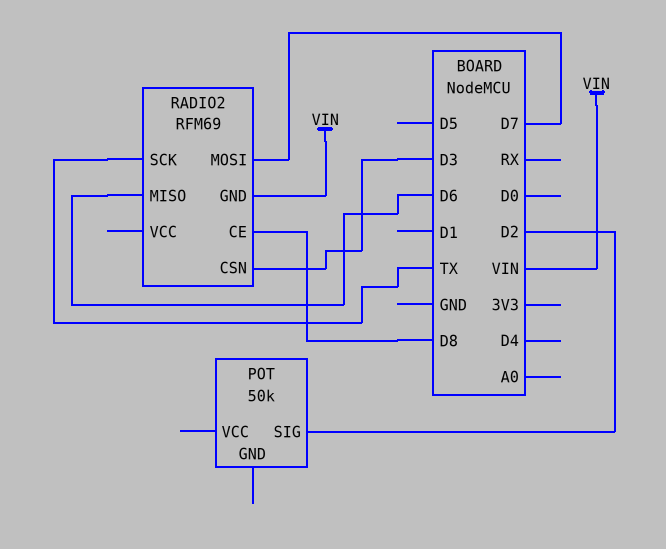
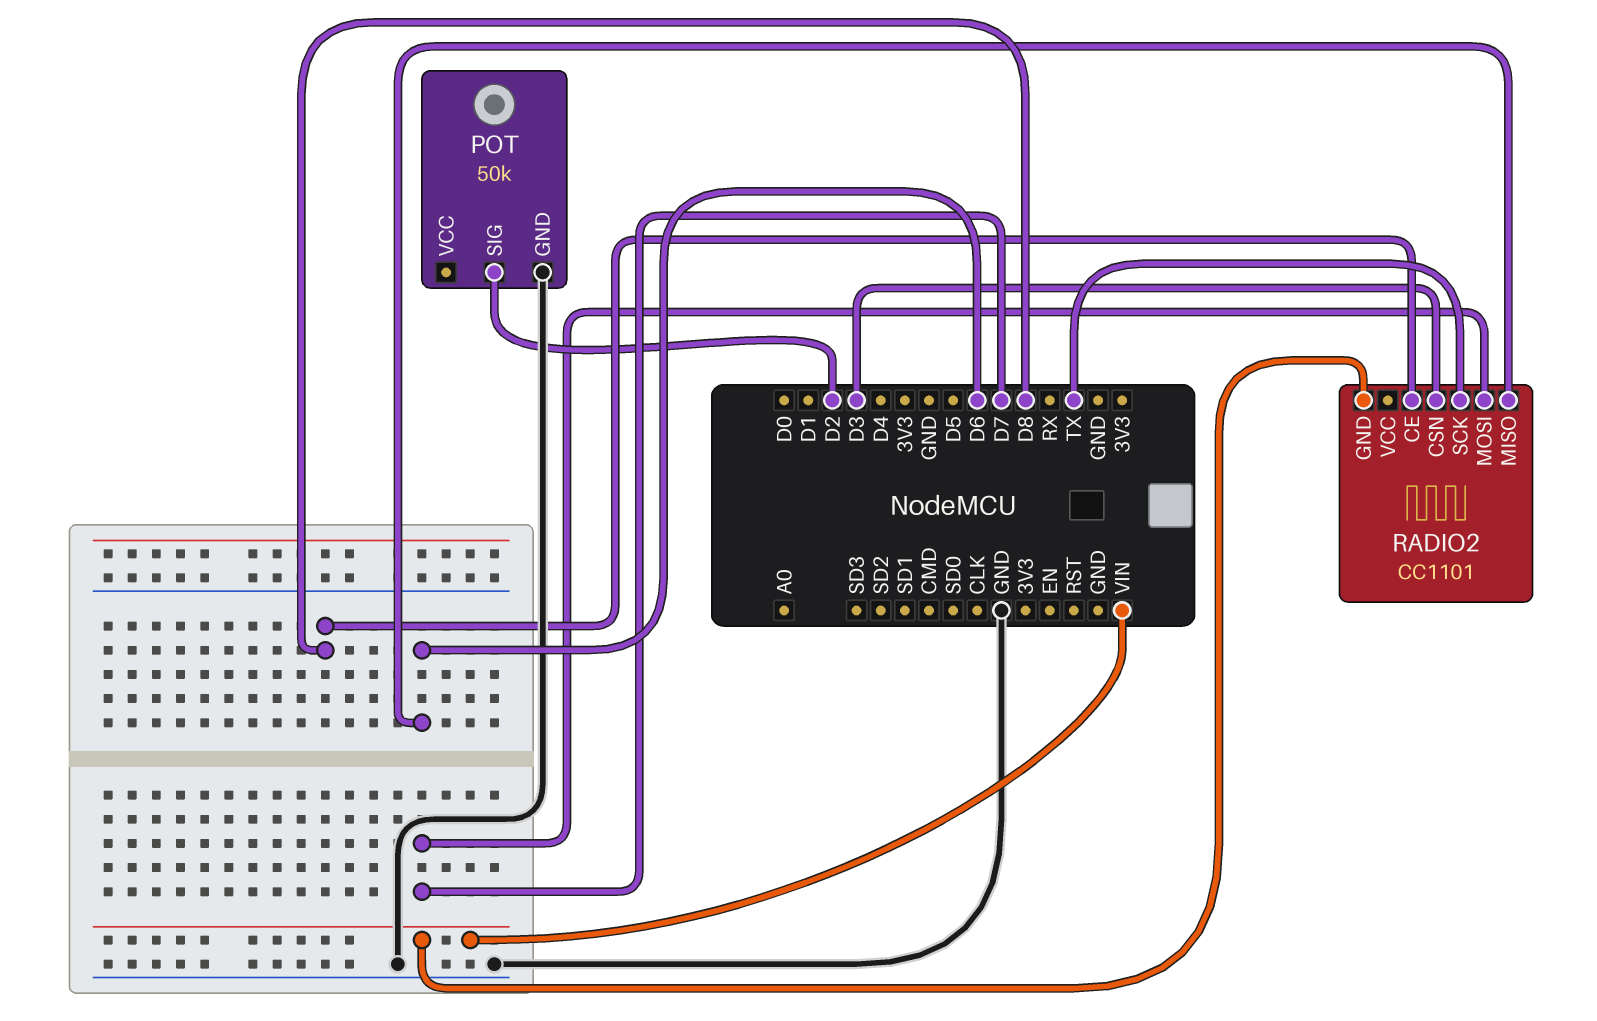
POT pin GND: none -> GND
RADIO2: RFM69 -> CC1101

